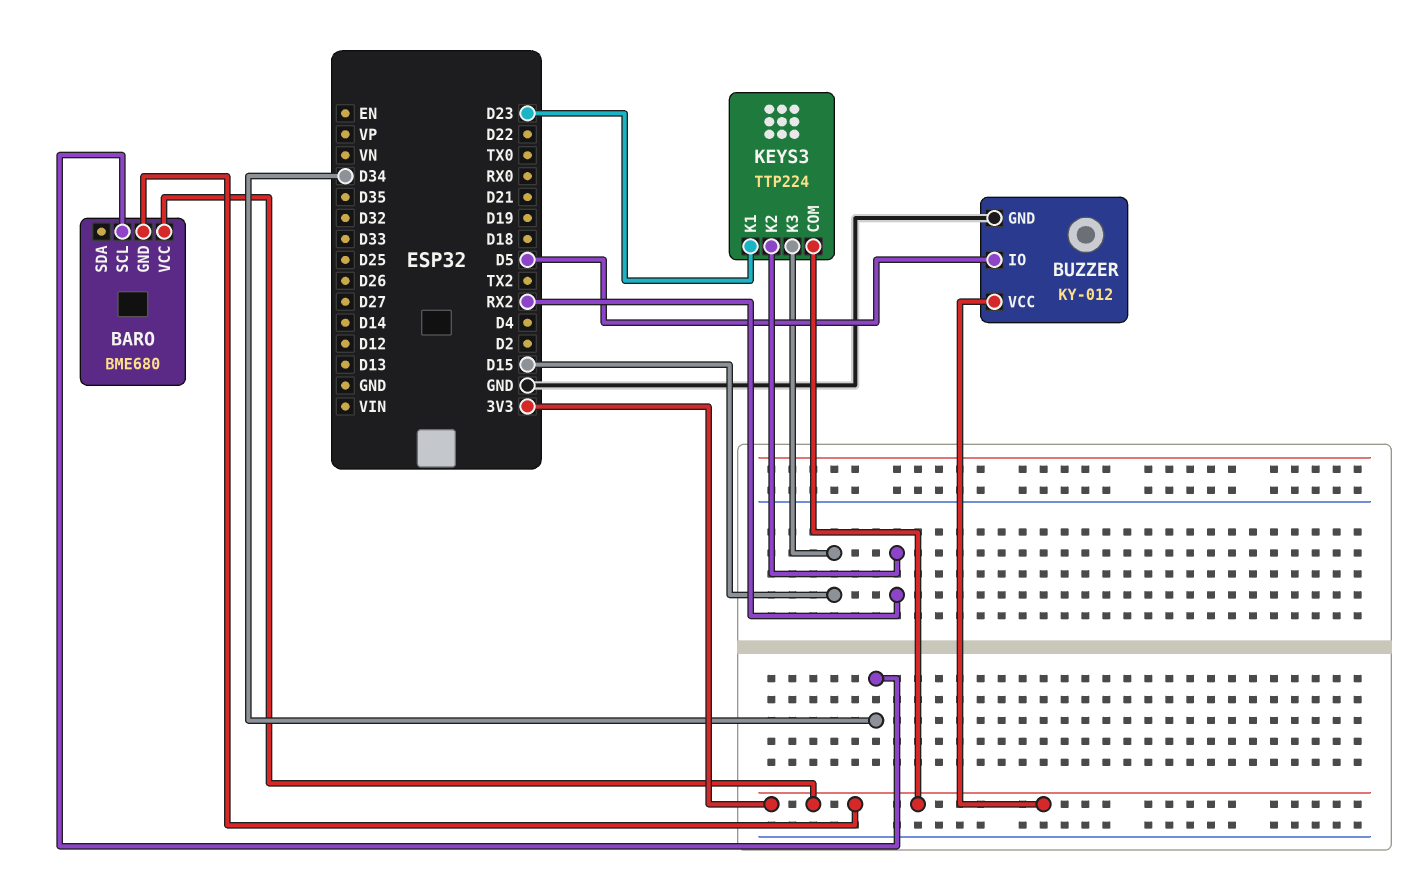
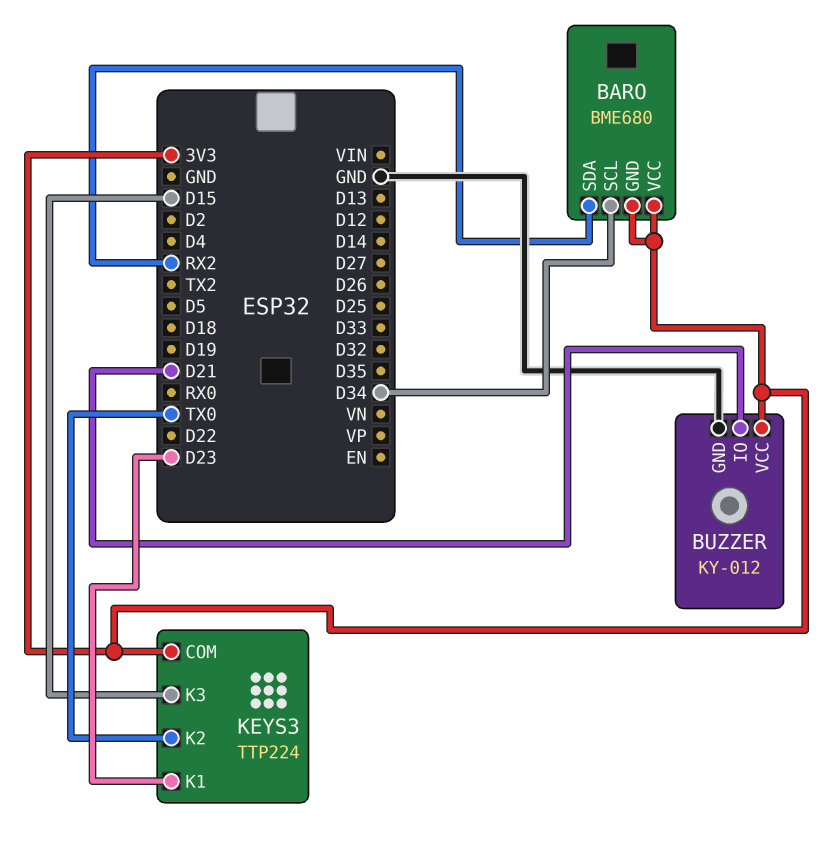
BARO pin SDA: none -> RX2
BUZZER pin IO: D5 -> D21
KEYS3 pin K2: RX2 -> TX0

